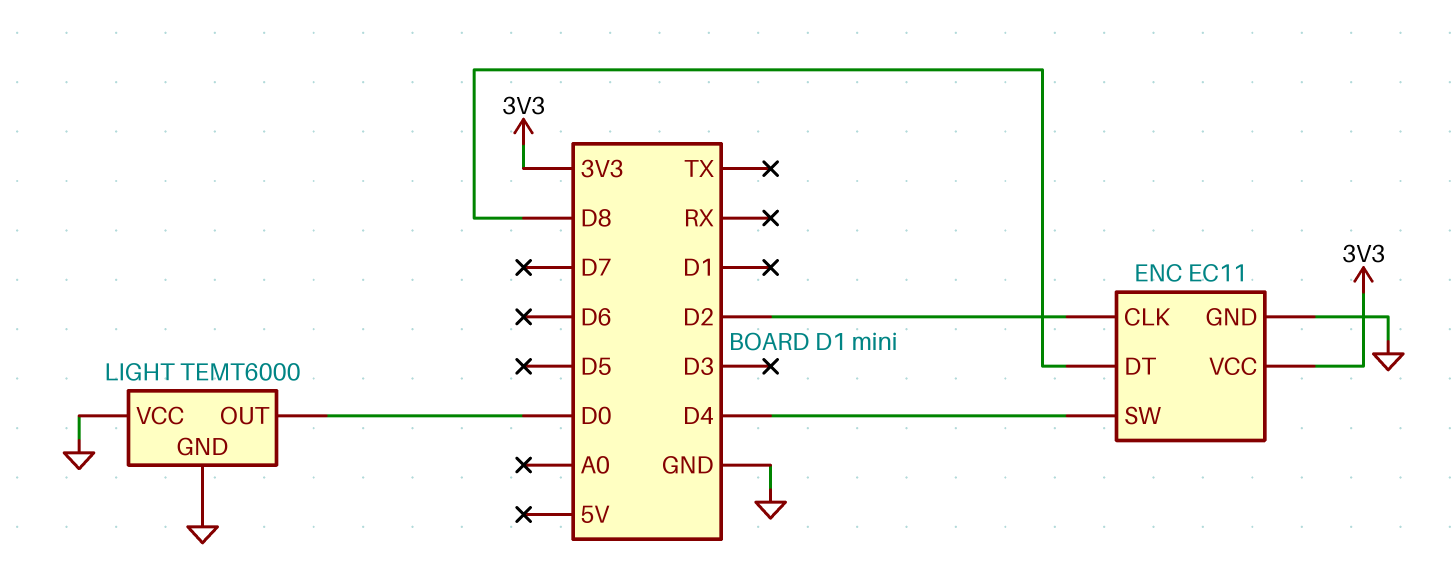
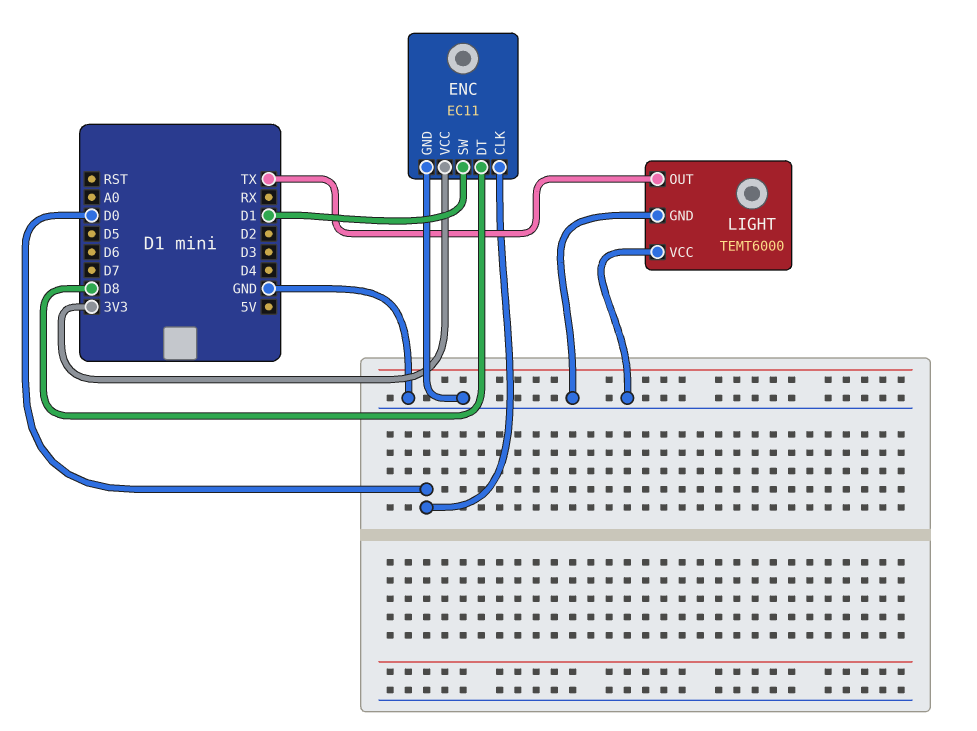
ENC pin CLK: D2 -> D0
ENC pin SW: D4 -> D1
LIGHT pin OUT: D0 -> TX

